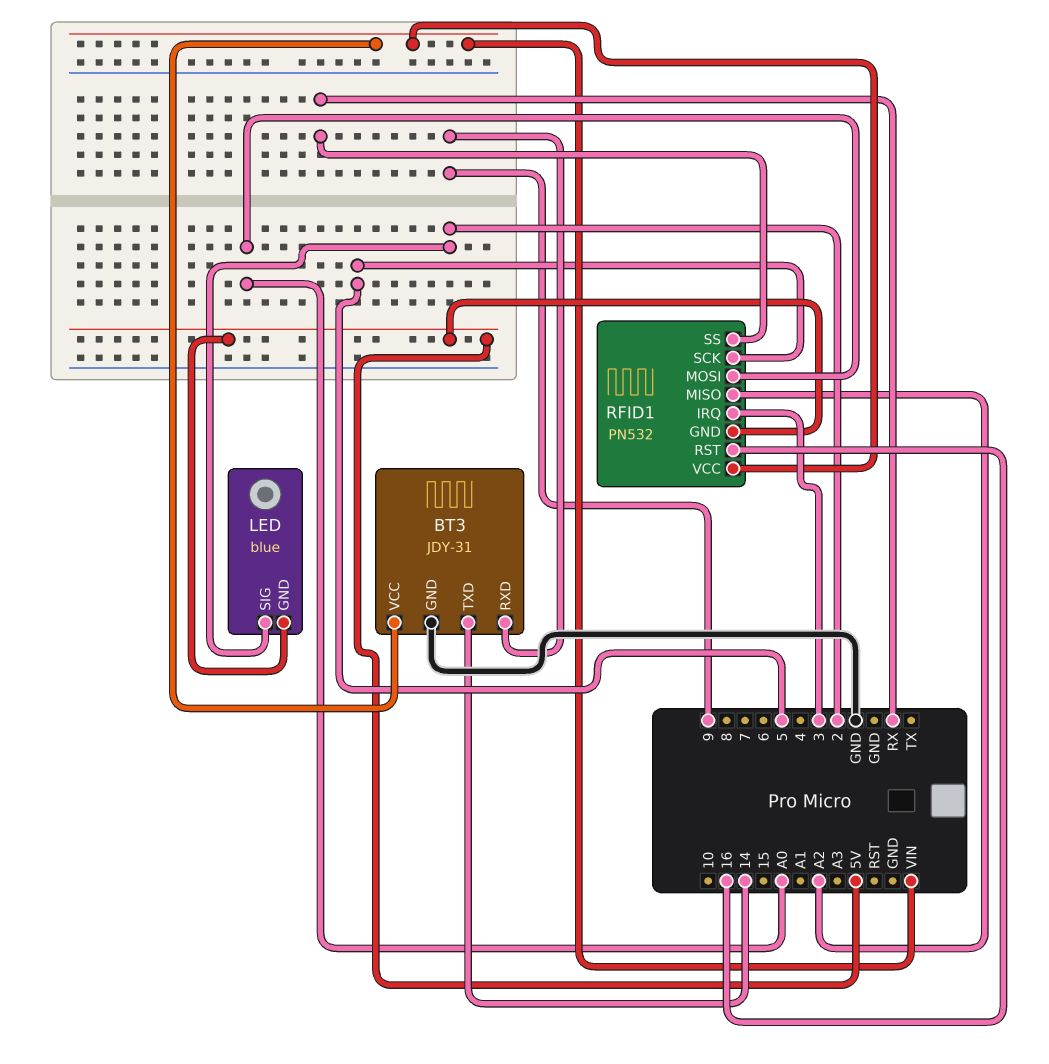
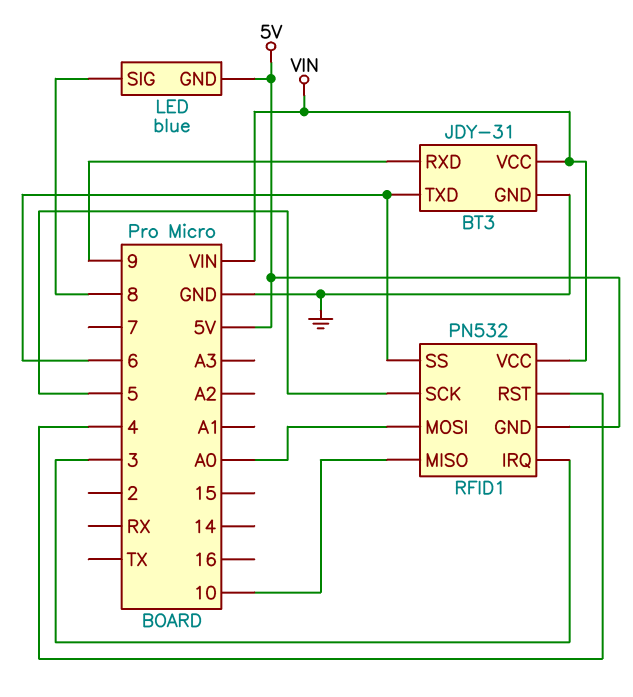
BT3 pin TXD: 14 -> 6
LED pin SIG: 2 -> 8
RFID1 pin MISO: A2 -> 10
RFID1 pin RST: 16 -> 4
RFID1 pin SS: RX -> 6

